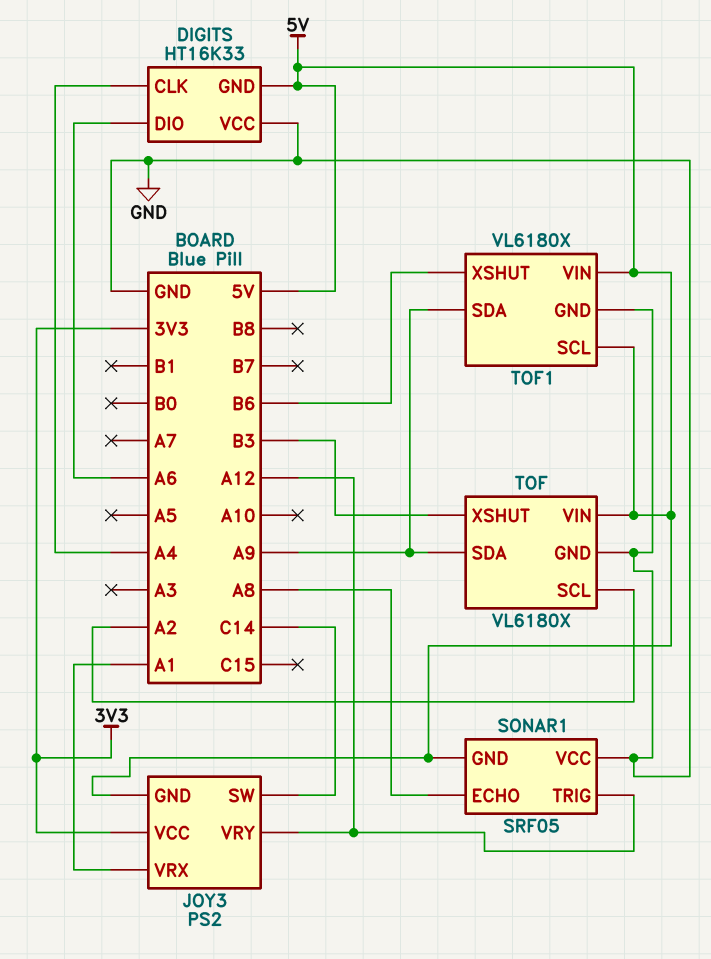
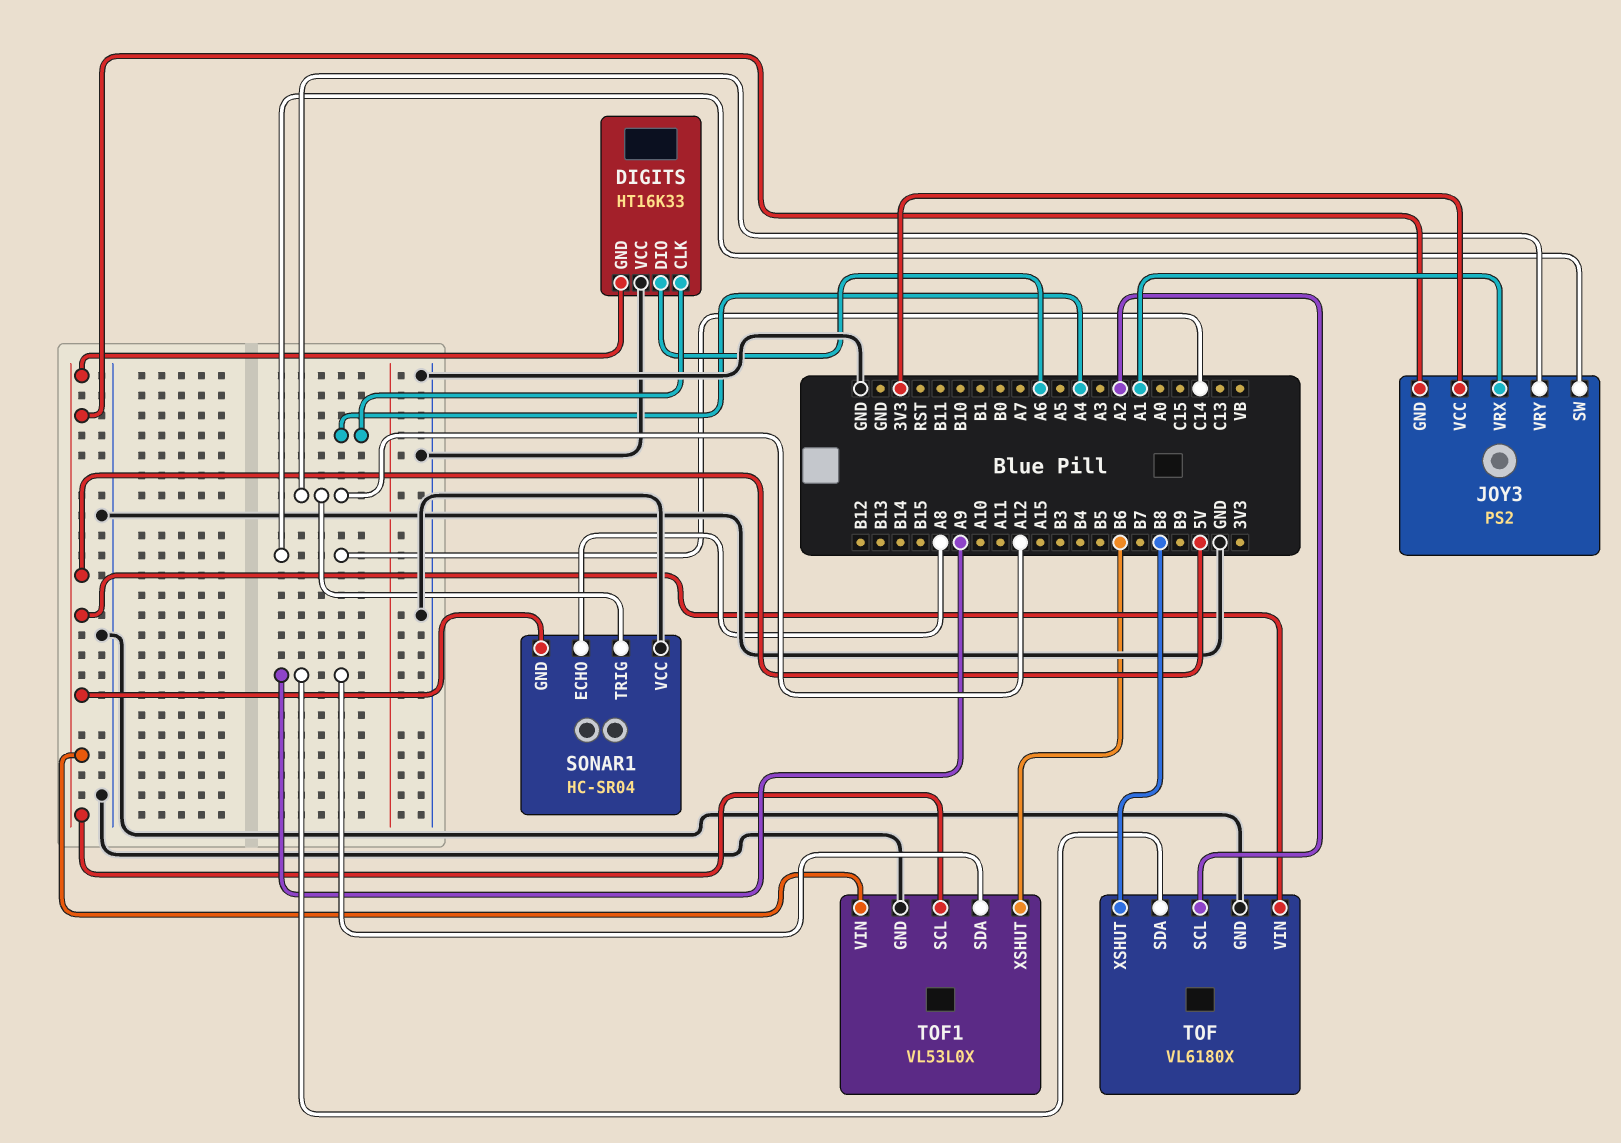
SONAR1: SRF05 -> HC-SR04
TOF pin XSHUT: B3 -> B8
TOF1: VL6180X -> VL53L0X

